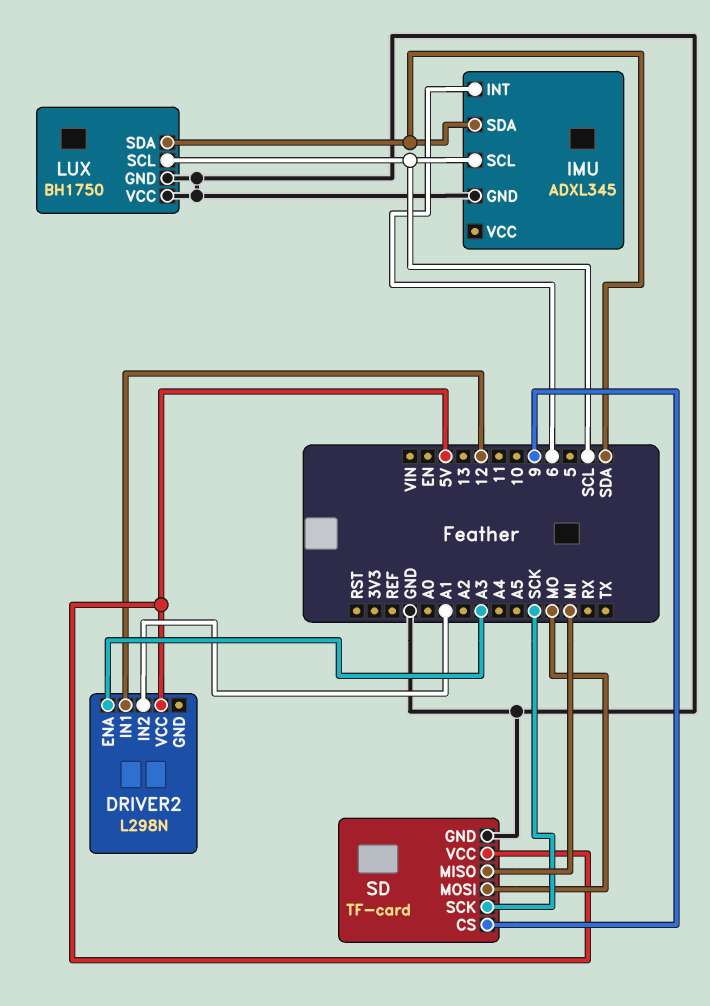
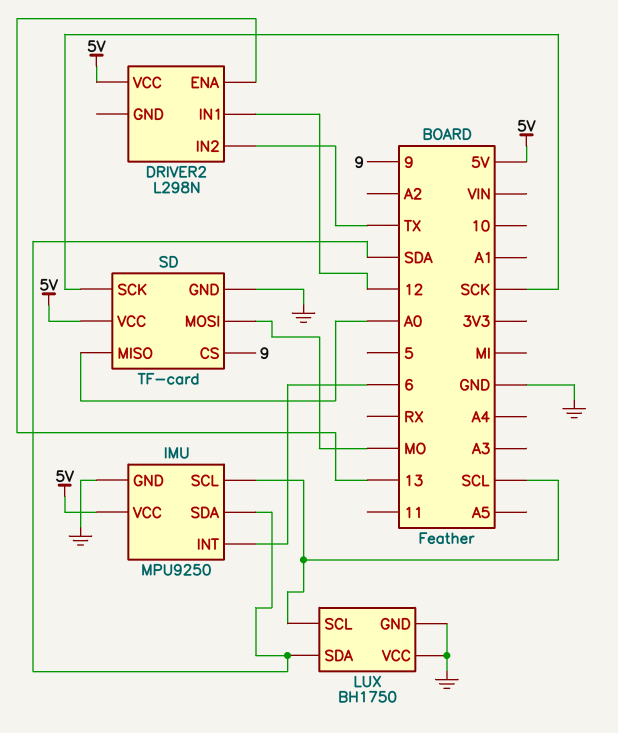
DRIVER2 pin ENA: A3 -> 13
DRIVER2 pin IN2: A1 -> TX
IMU: ADXL345 -> MPU9250
IMU pin VCC: none -> 5V
SD pin MISO: MI -> A0

